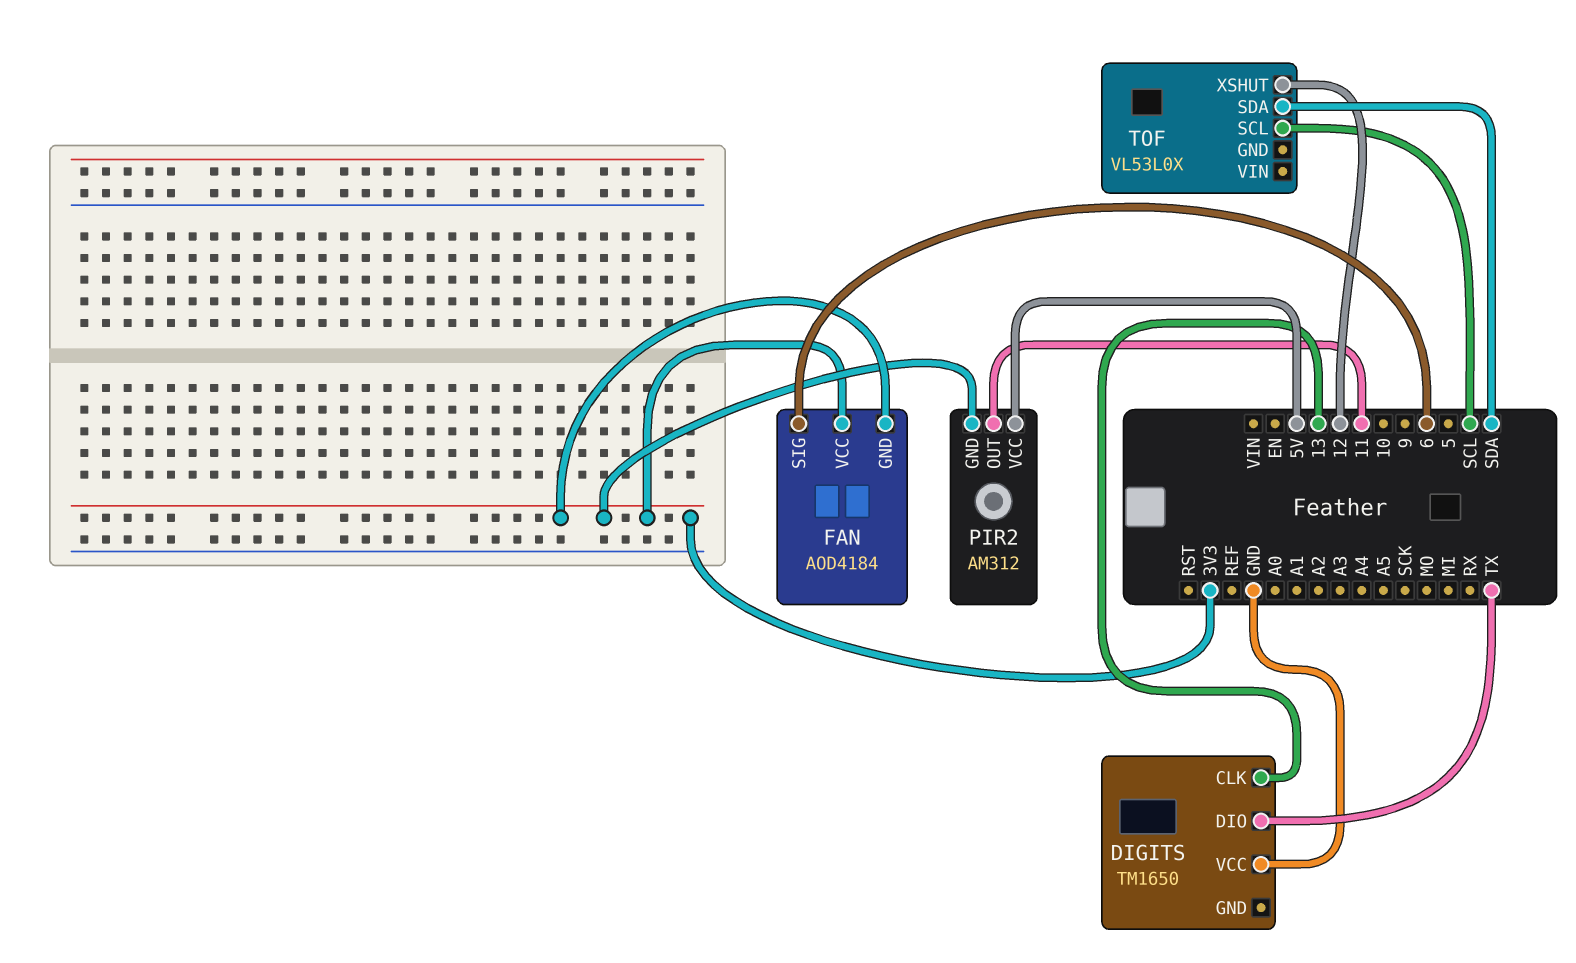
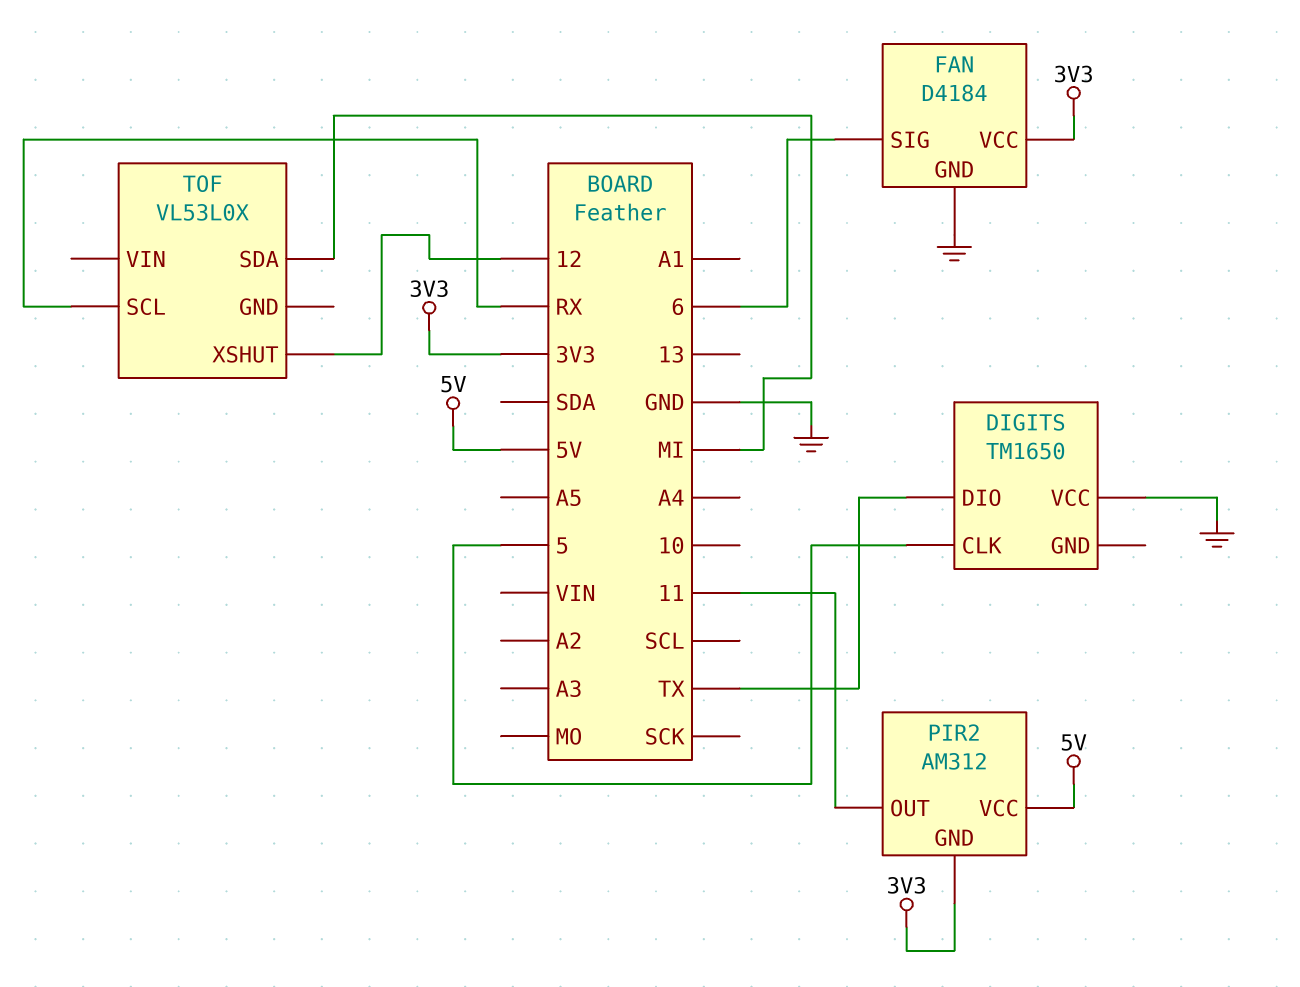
DIGITS pin CLK: 13 -> 5
FAN: AOD4184 -> D4184
FAN pin GND: 3V3 -> GND
TOF pin SCL: SCL -> RX
TOF pin SDA: SDA -> MI

